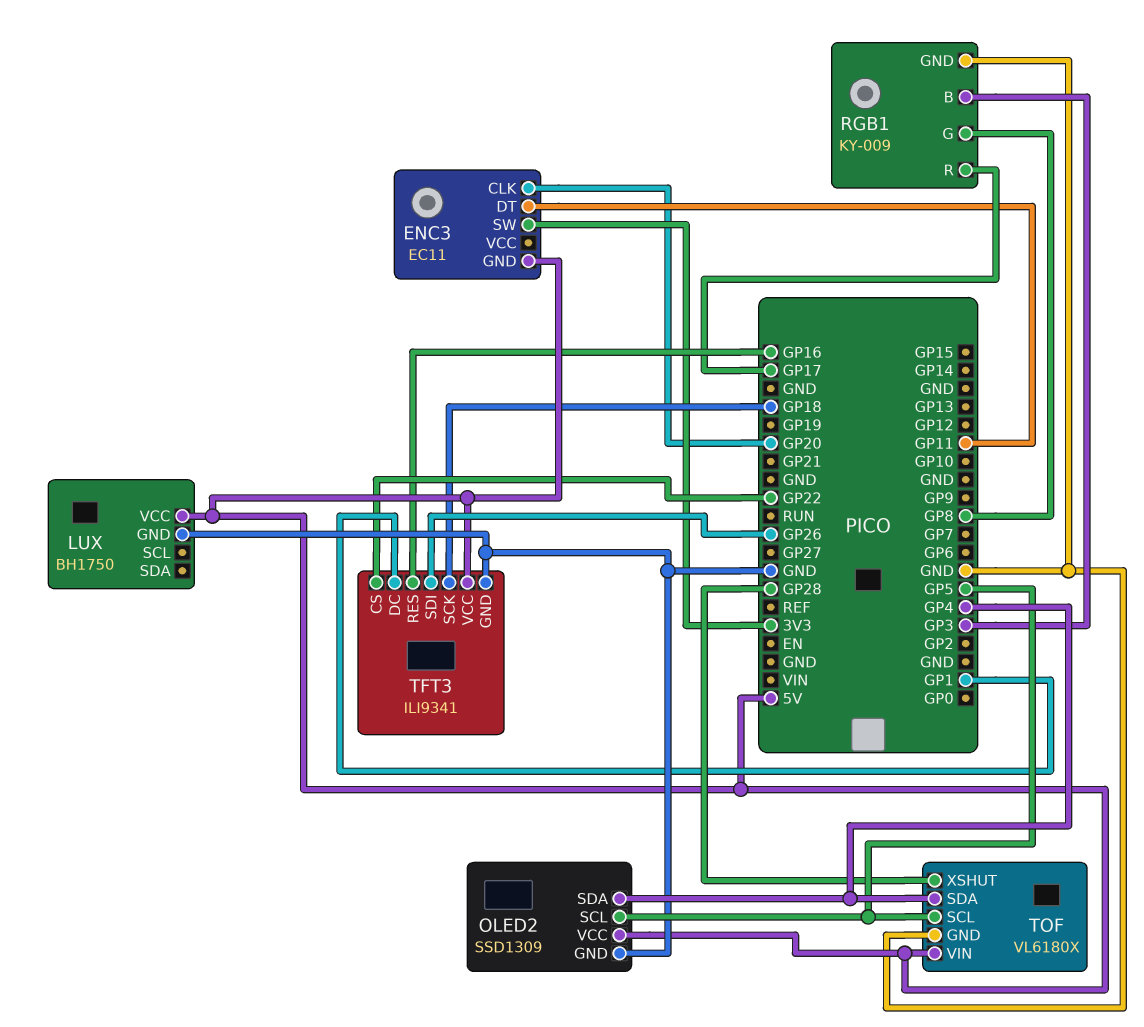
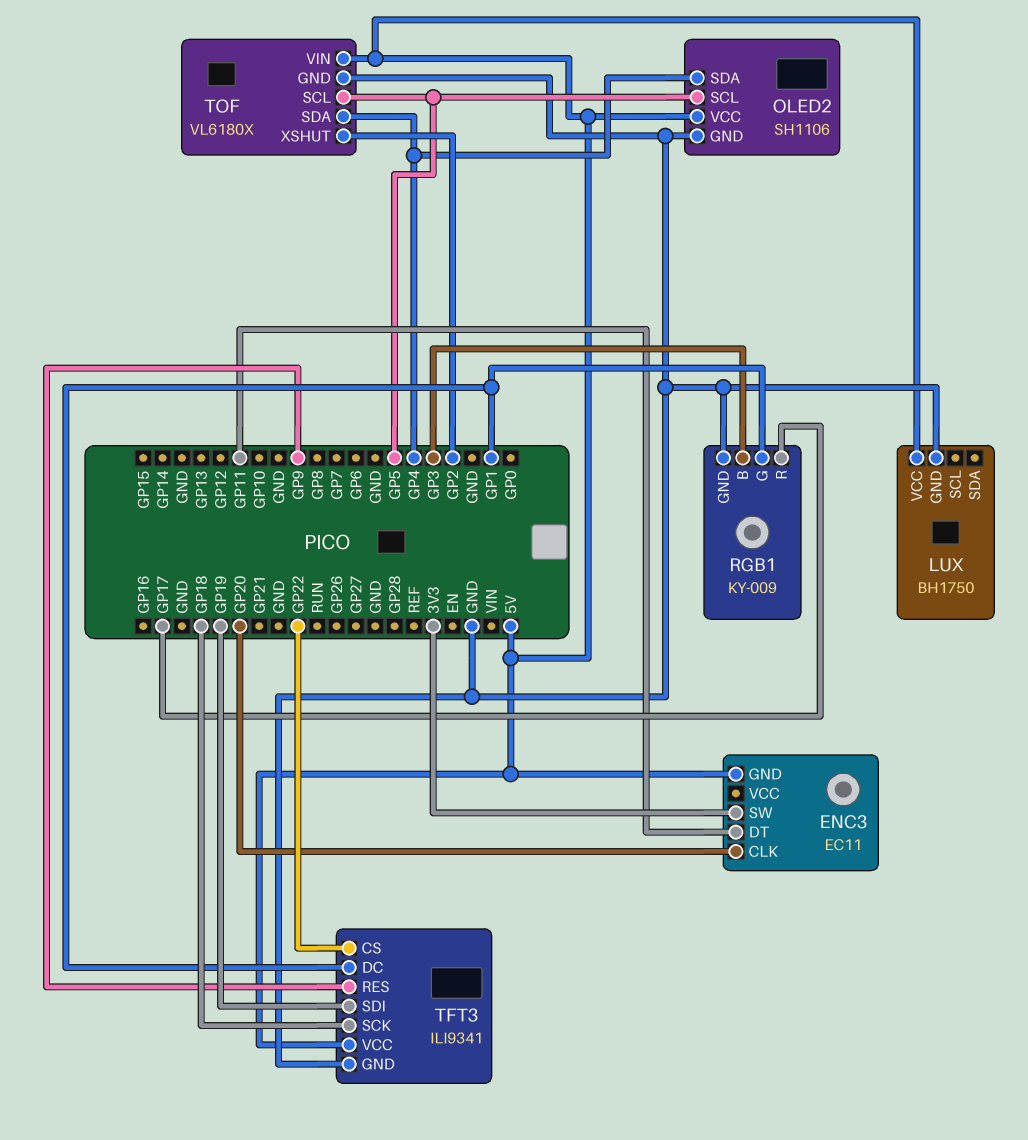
OLED2: SSD1309 -> SH1106
RGB1 pin G: GP8 -> GP1
TFT3 pin RES: GP16 -> GP9
TFT3 pin SDI: GP26 -> GP19
TOF pin XSHUT: GP28 -> GP2

